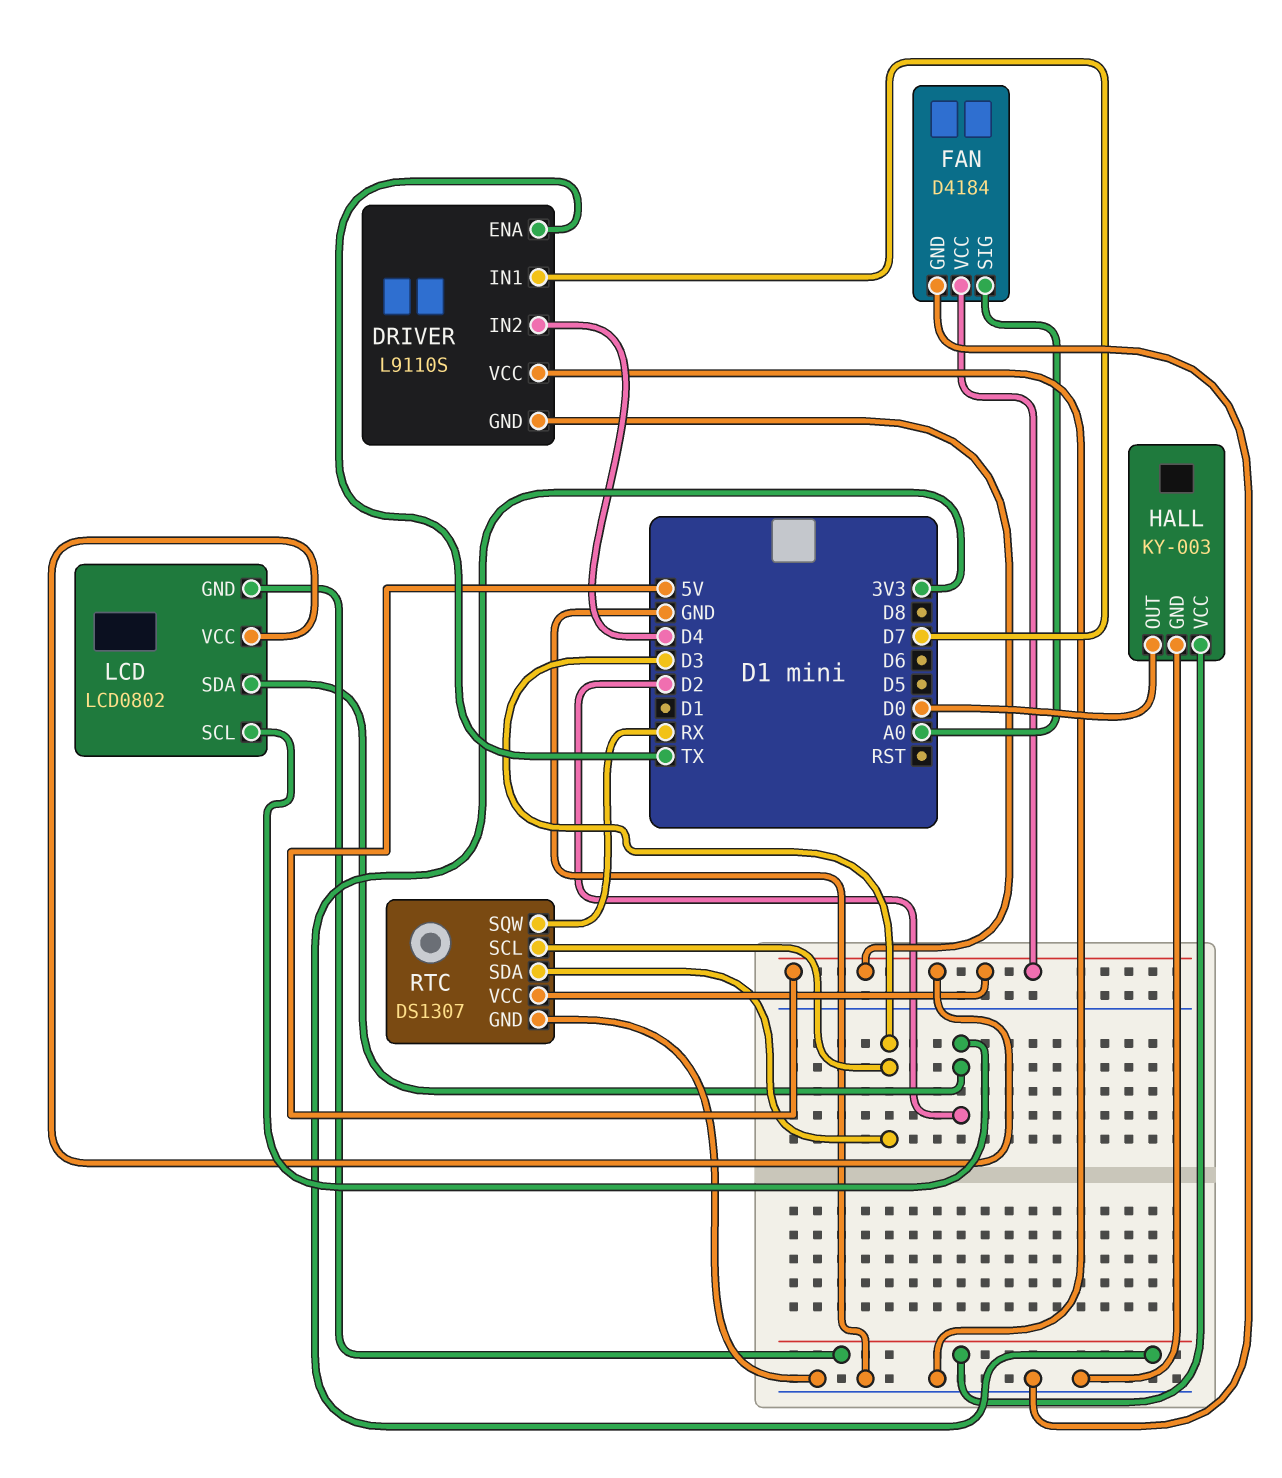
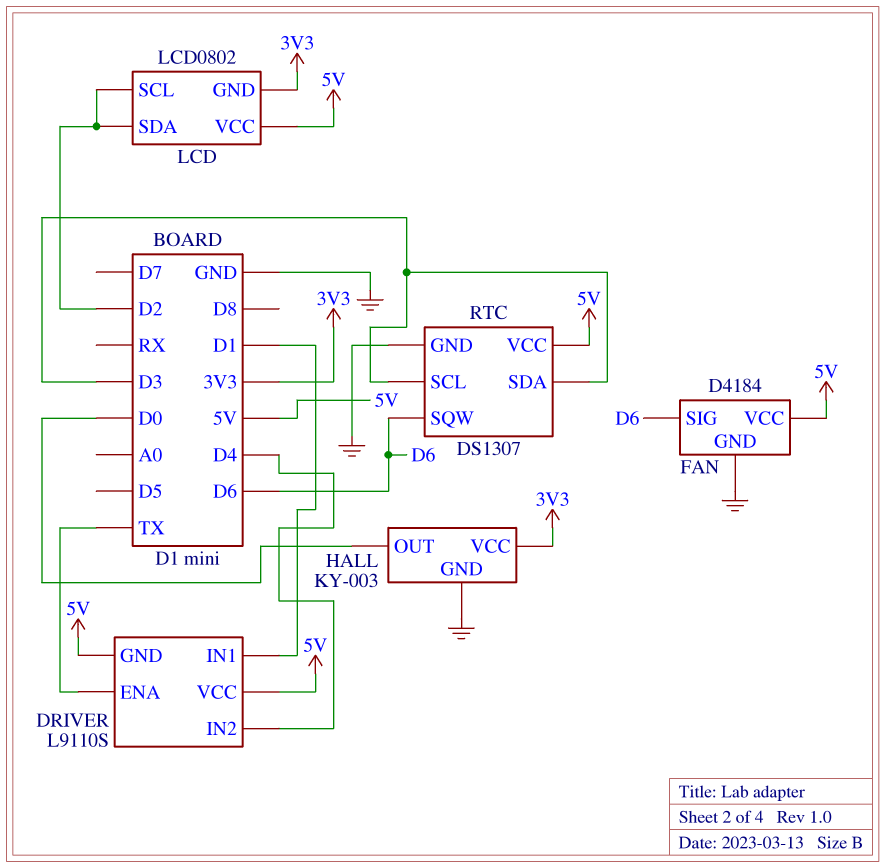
DRIVER pin IN1: D7 -> D1
DRIVER pin VCC: GND -> 5V
FAN pin SIG: A0 -> D6
RTC pin SQW: RX -> D6

